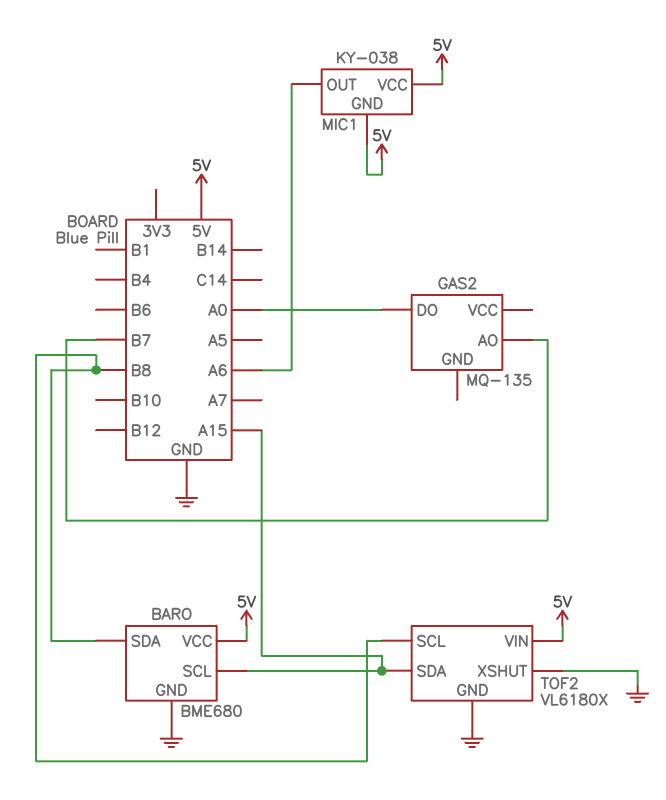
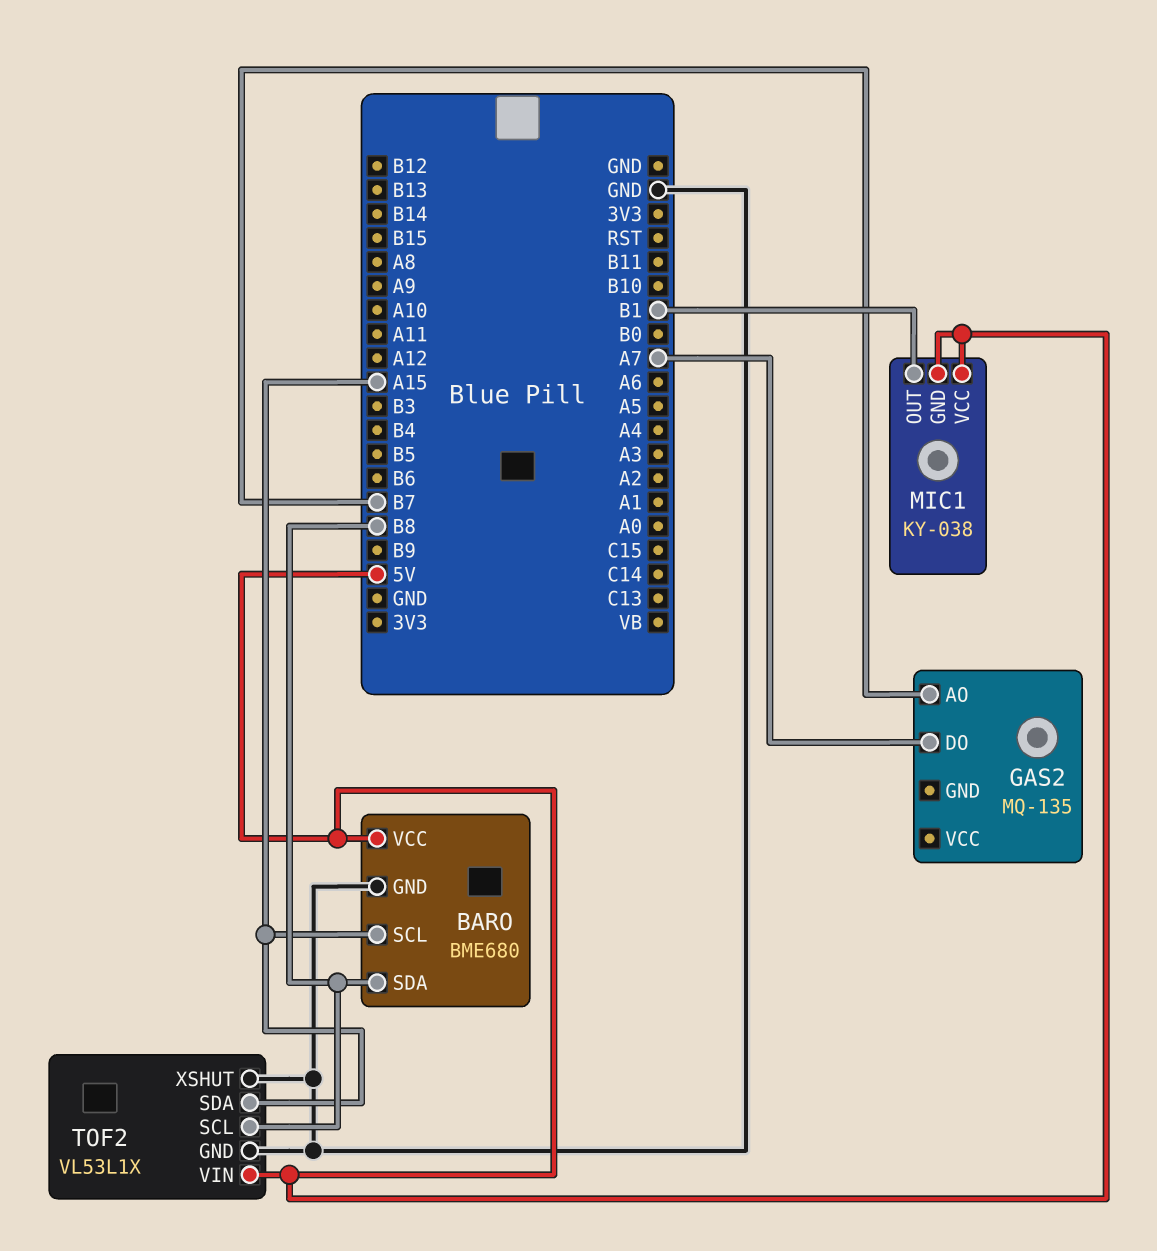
GAS2 pin DO: A0 -> A7
MIC1 pin OUT: A6 -> B1
TOF2: VL6180X -> VL53L1X

